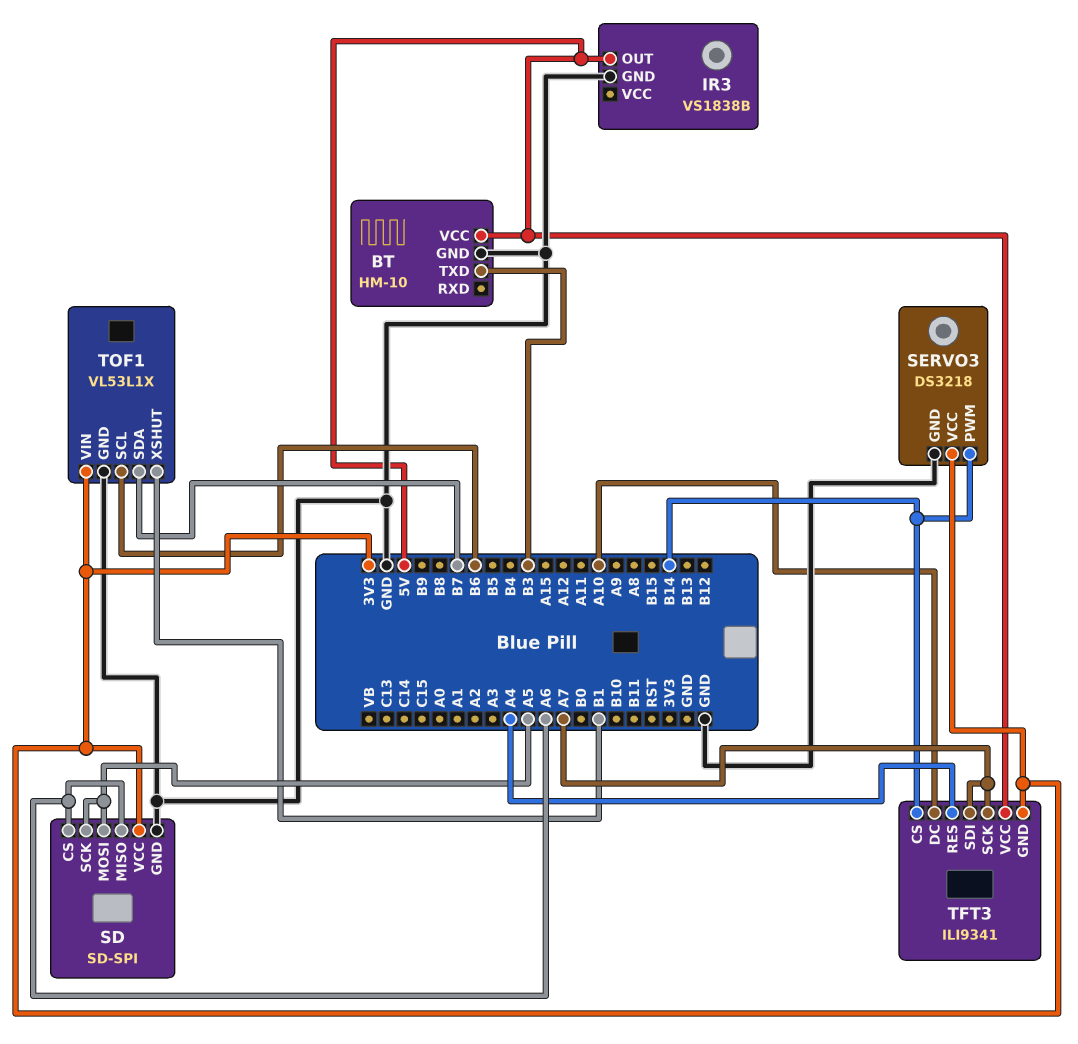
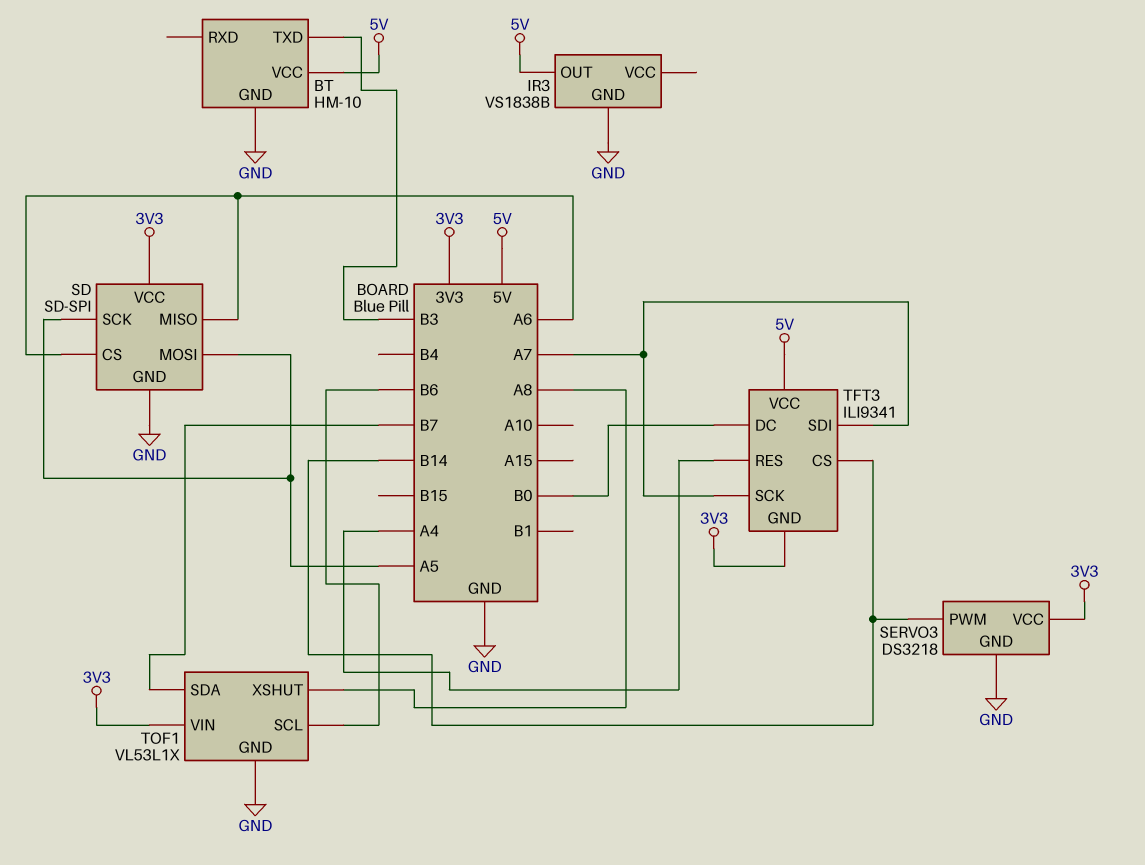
TFT3 pin DC: A10 -> B0
TOF1 pin XSHUT: B1 -> A8

